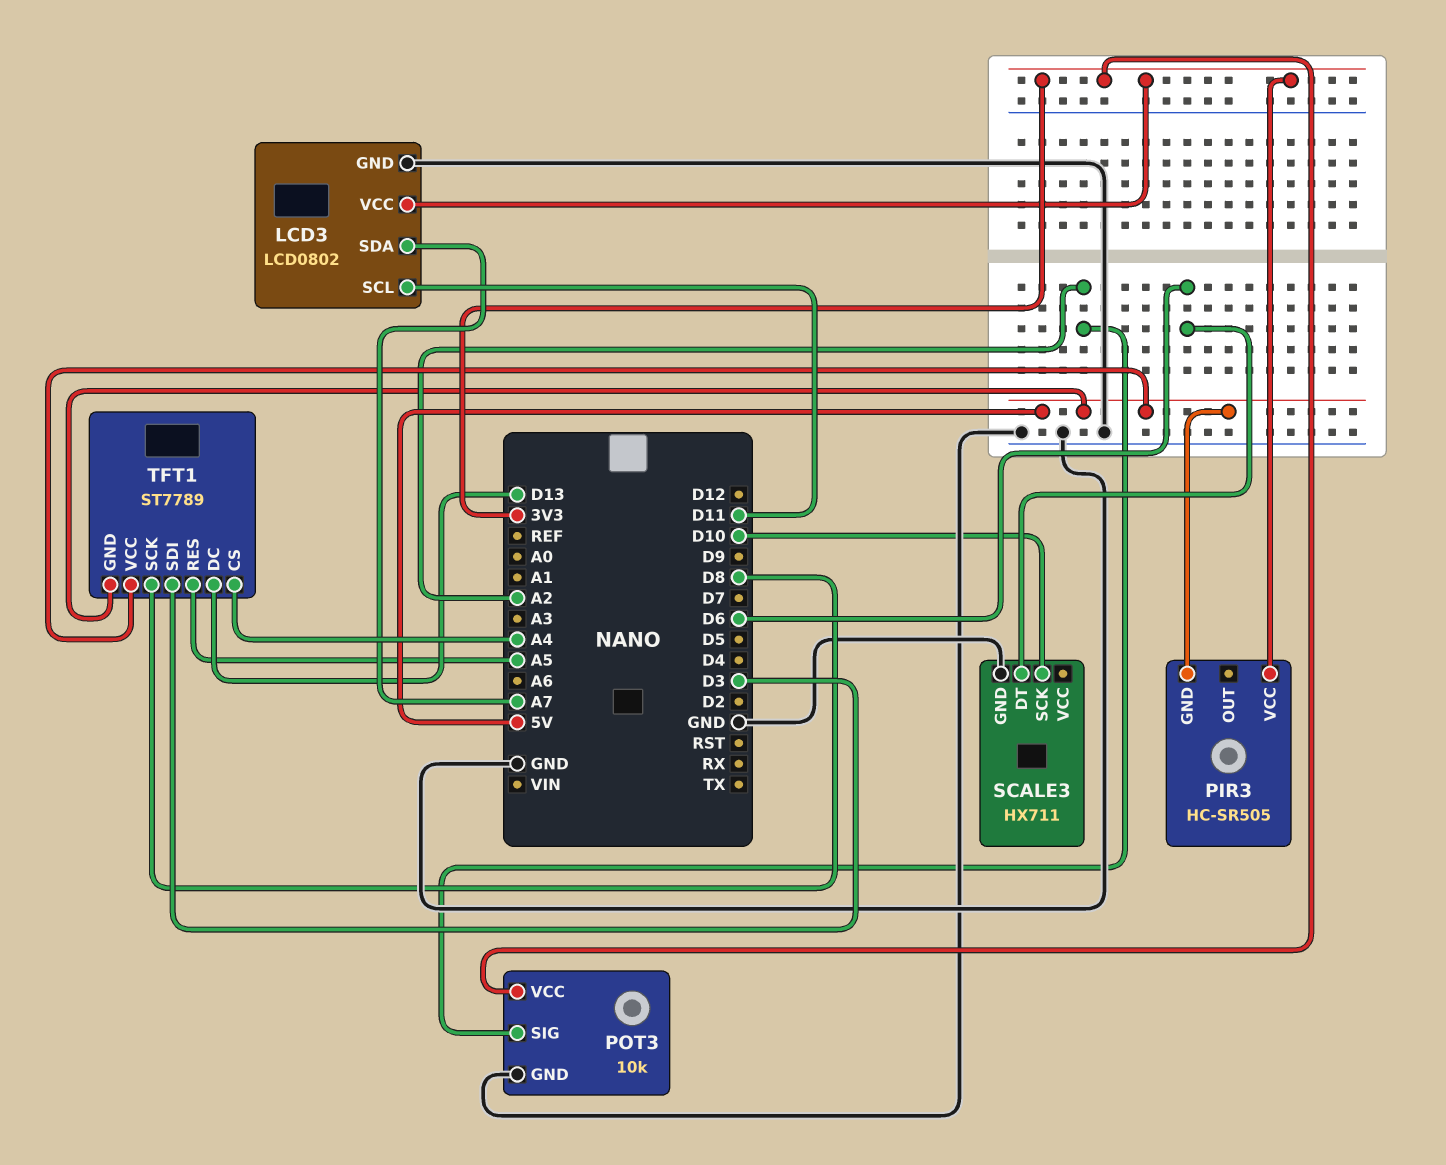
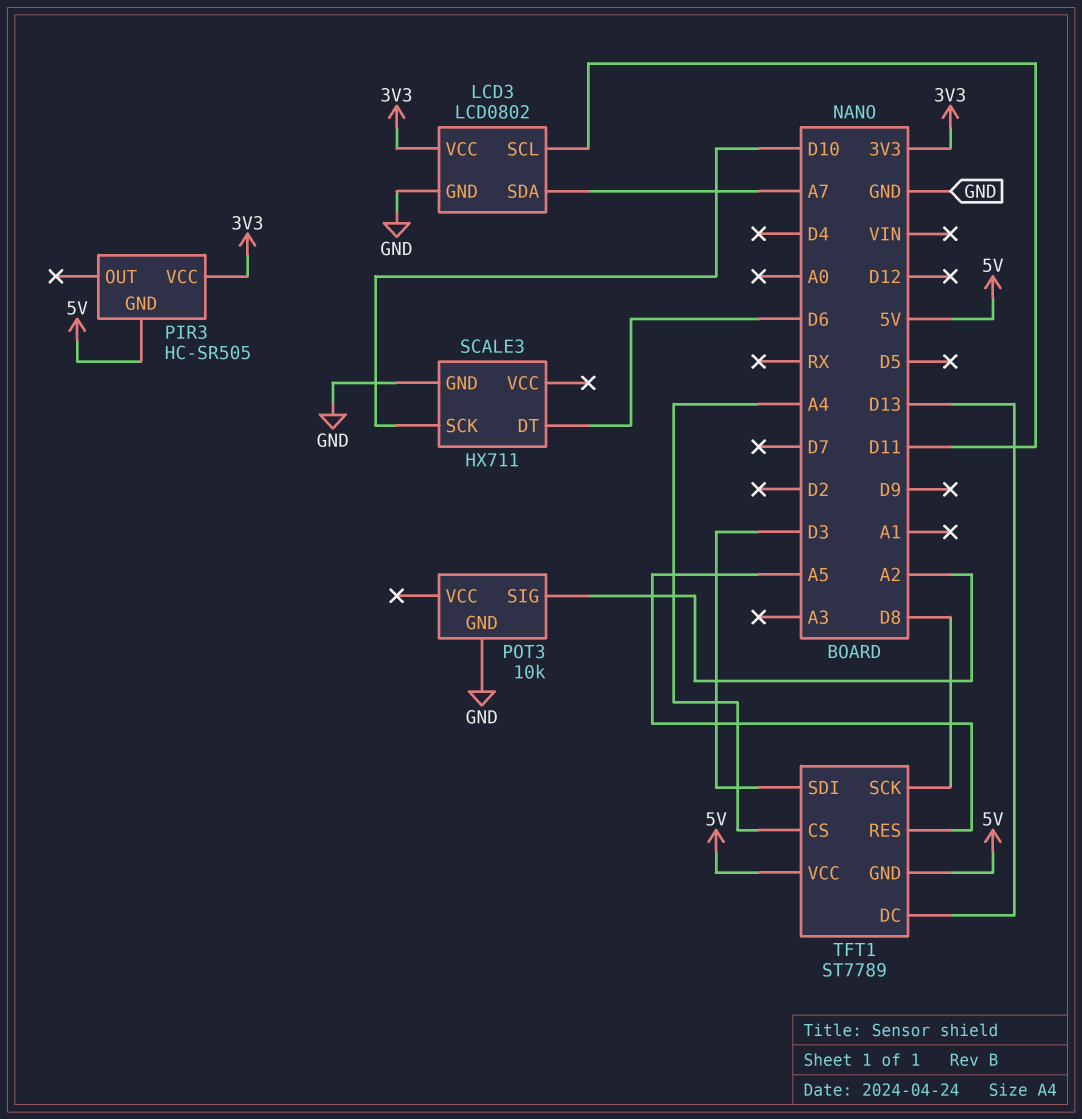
POT3 pin VCC: 3V3 -> none

